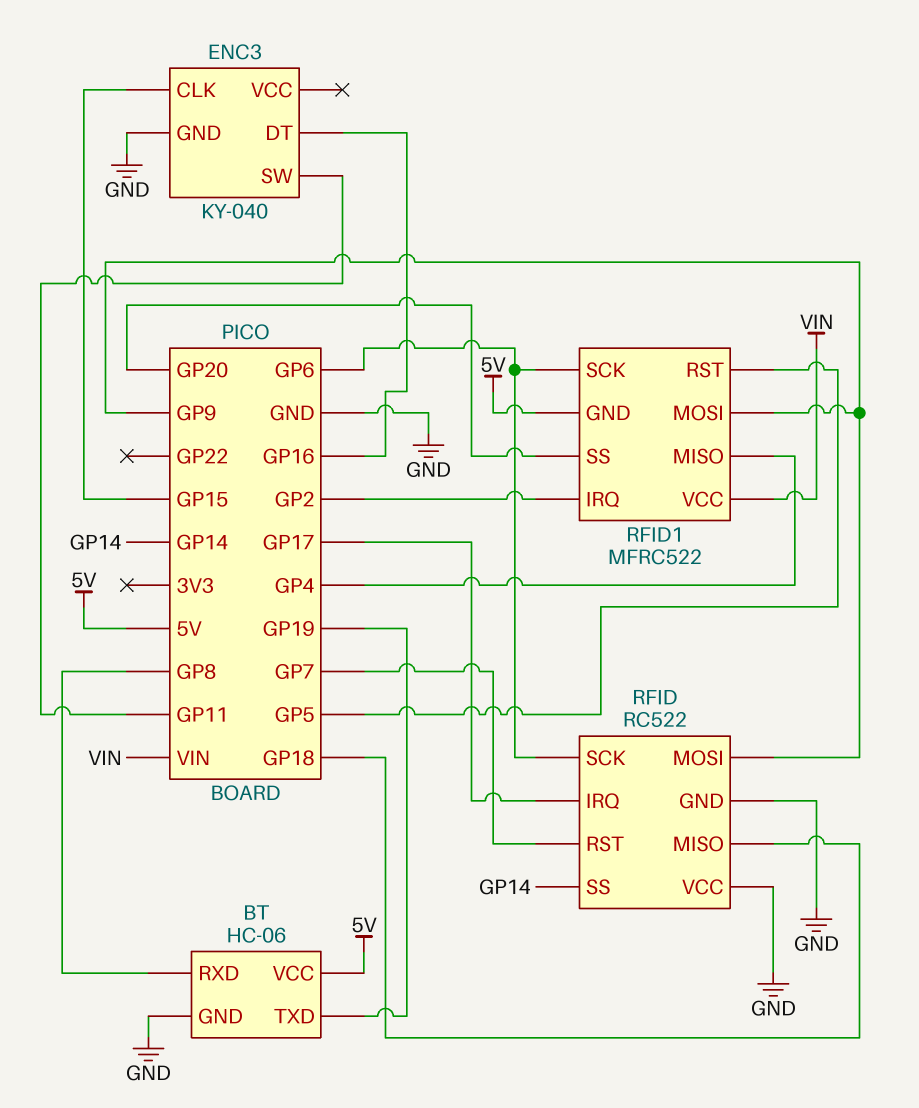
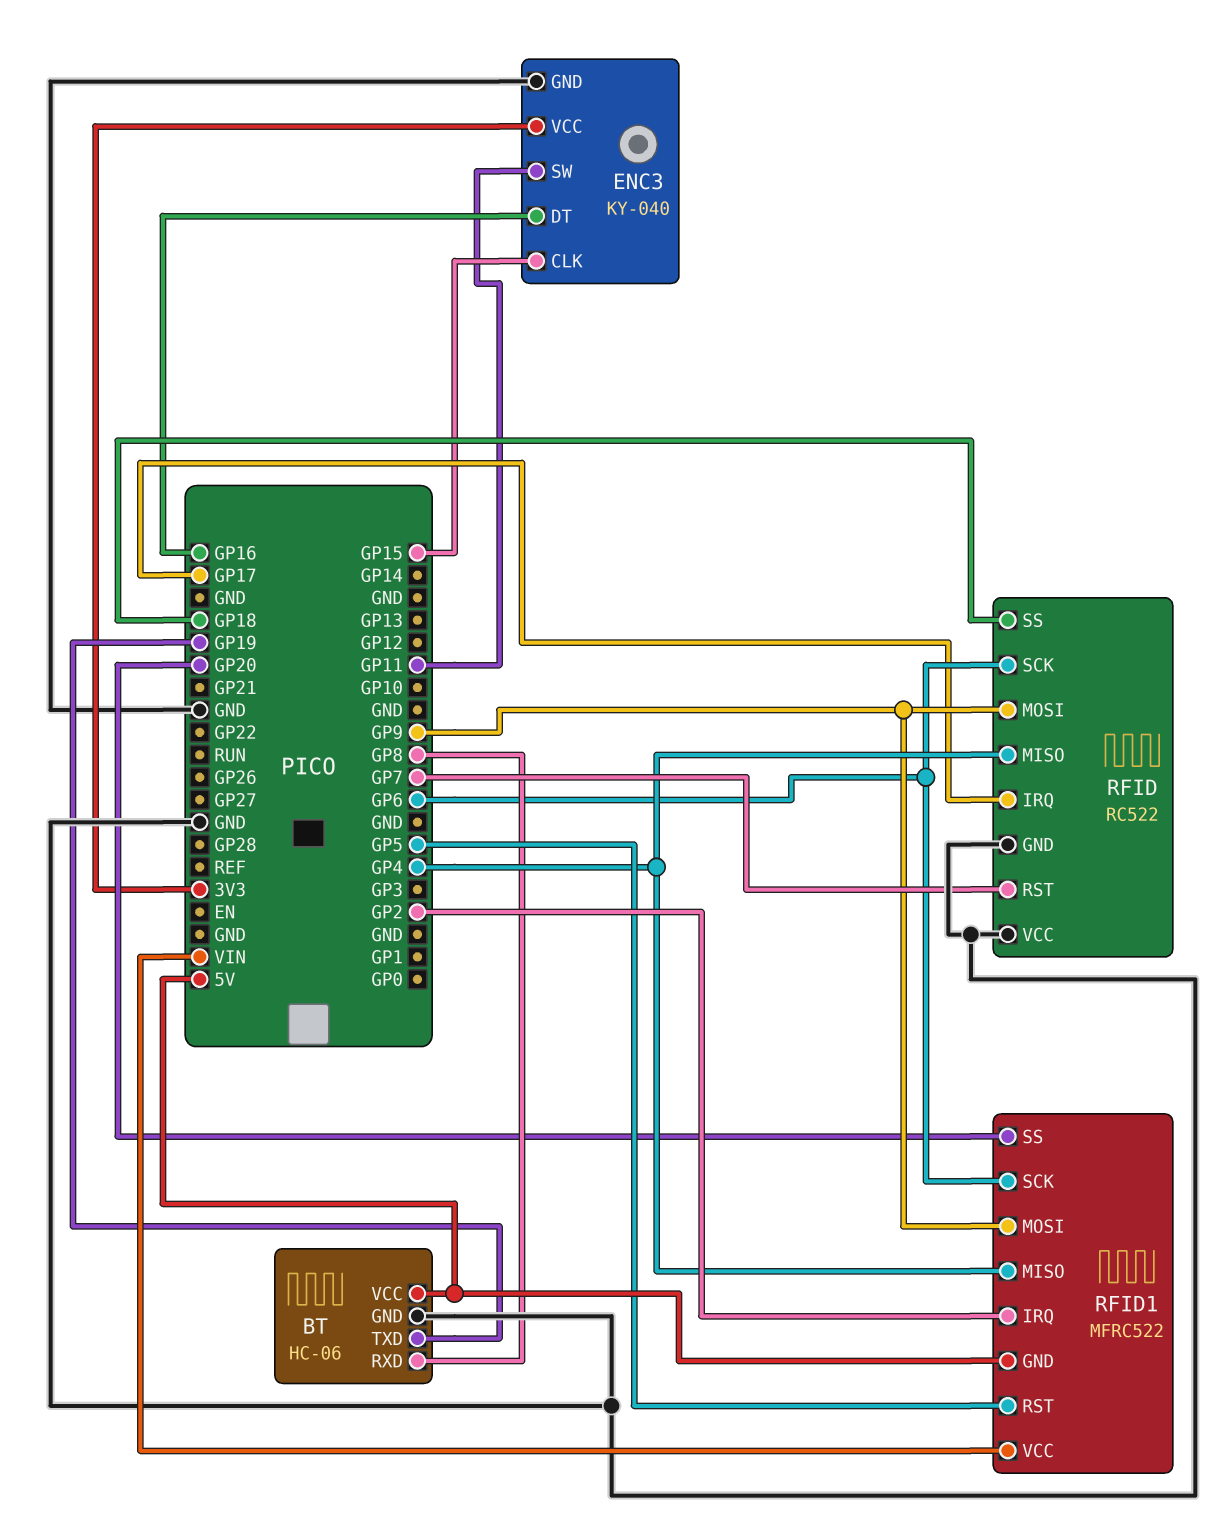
ENC3 pin VCC: none -> 3V3
RFID pin MISO: GP18 -> GP4
RFID pin SS: GP14 -> GP18

